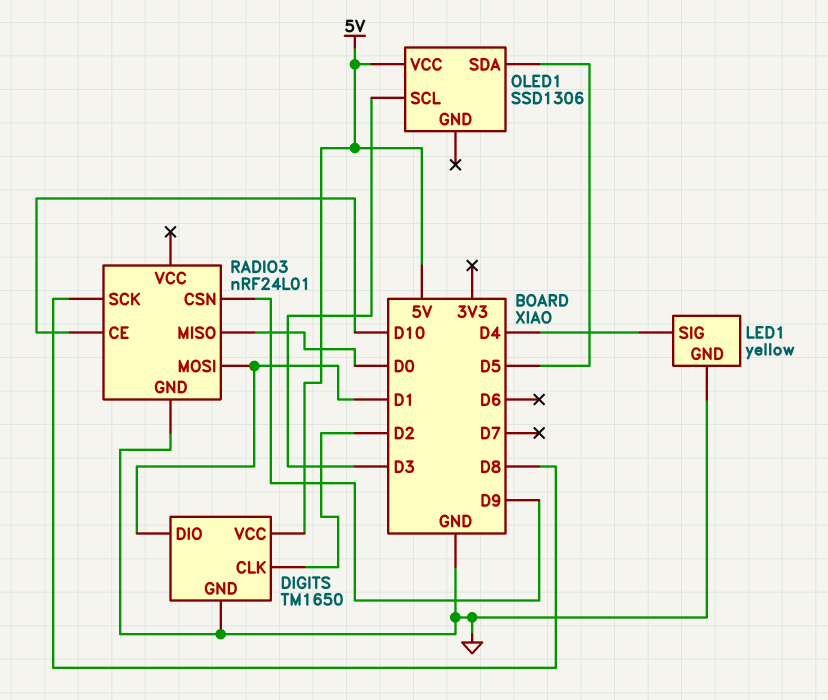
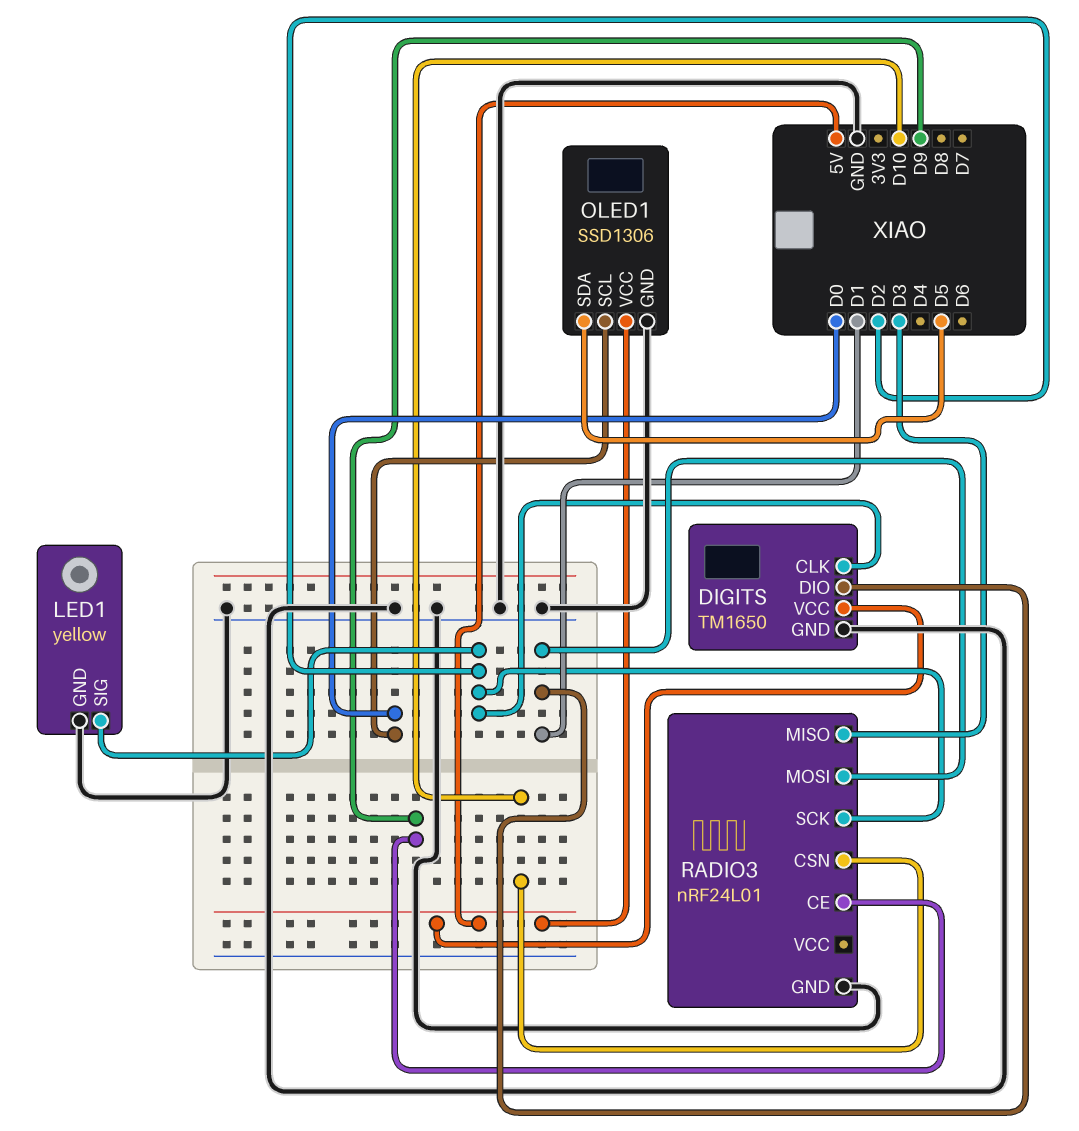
LED1 pin SIG: D4 -> D2
OLED1 pin GND: none -> GND
OLED1 pin SCL: D3 -> D0
RADIO3 pin CE: D10 -> D9
RADIO3 pin CSN: D9 -> D10
RADIO3 pin MISO: D0 -> D3
RADIO3 pin SCK: D8 -> D2

